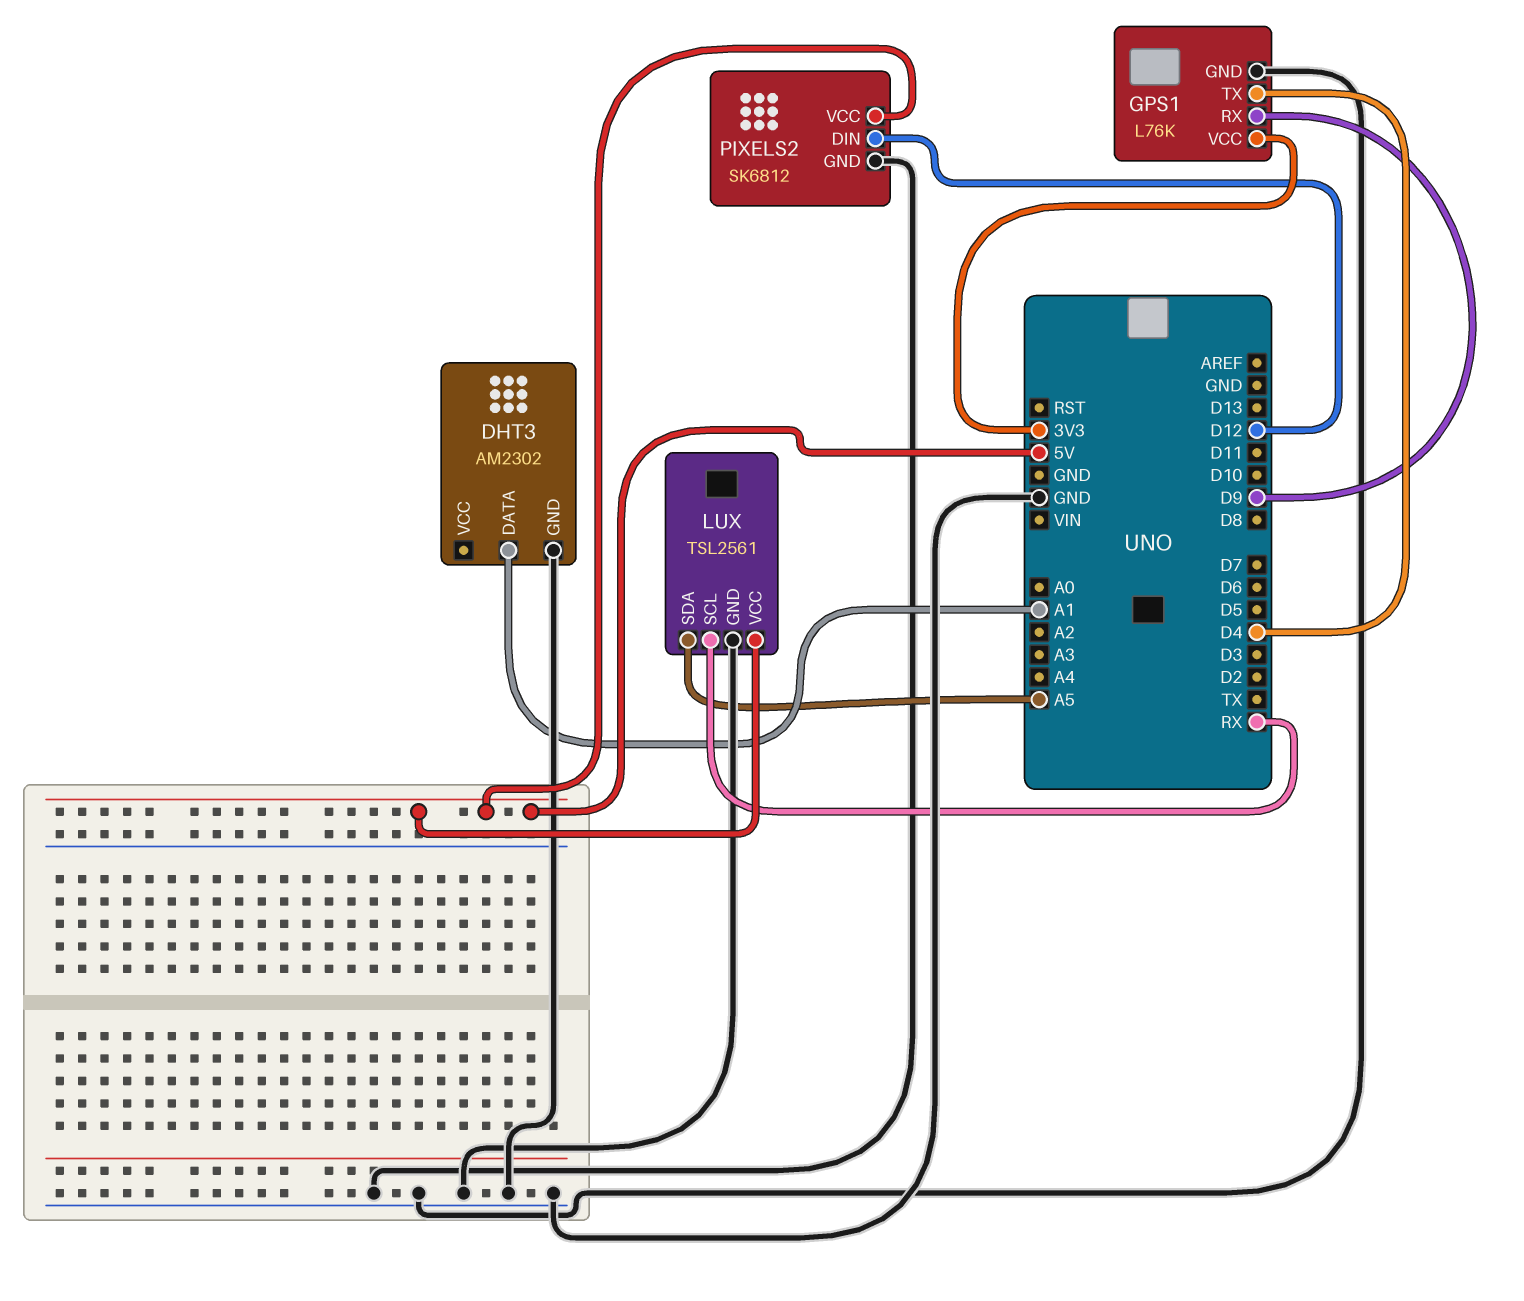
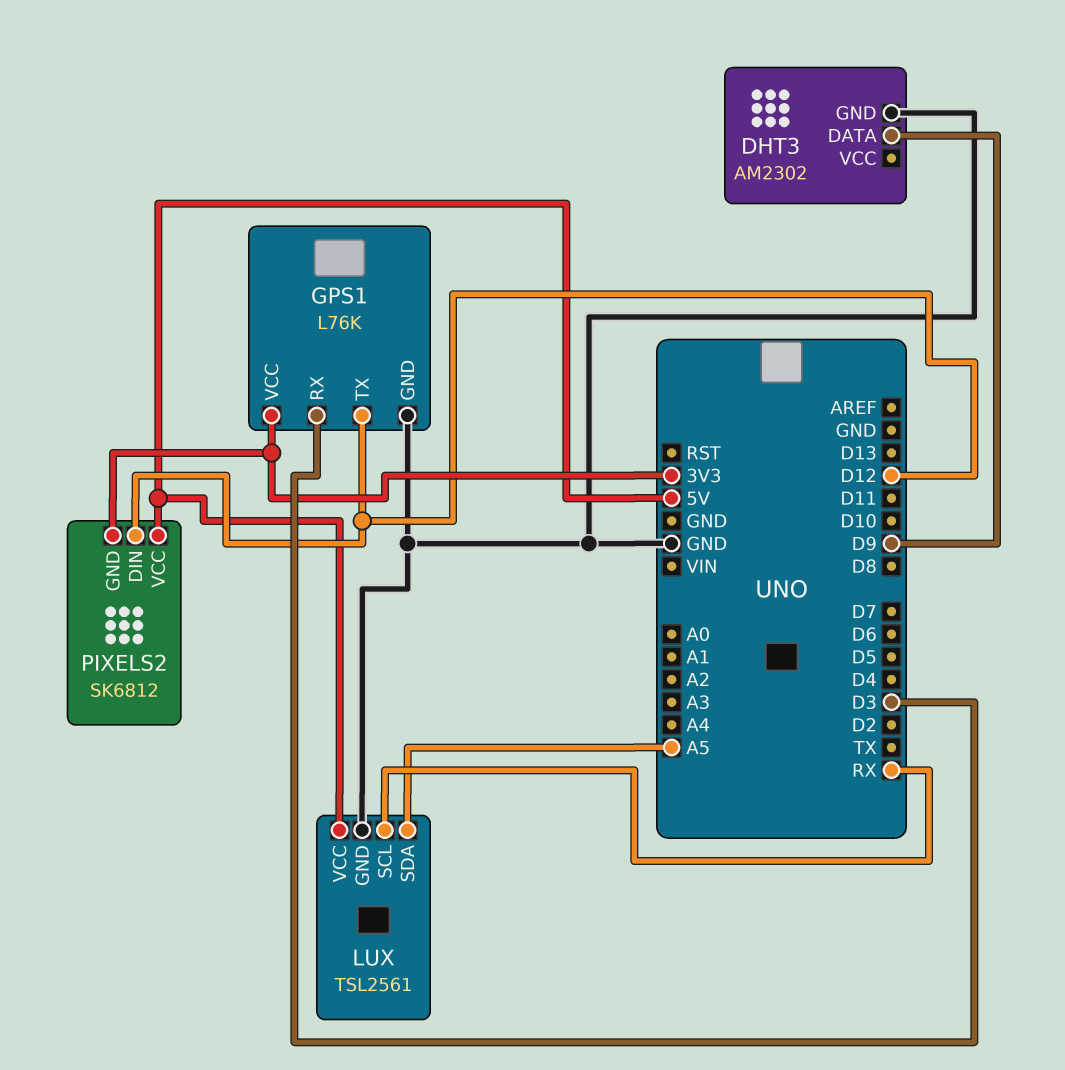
DHT3 pin DATA: A1 -> D9
GPS1 pin RX: D9 -> D3
GPS1 pin TX: D4 -> D12
PIXELS2 pin GND: GND -> 3V3

